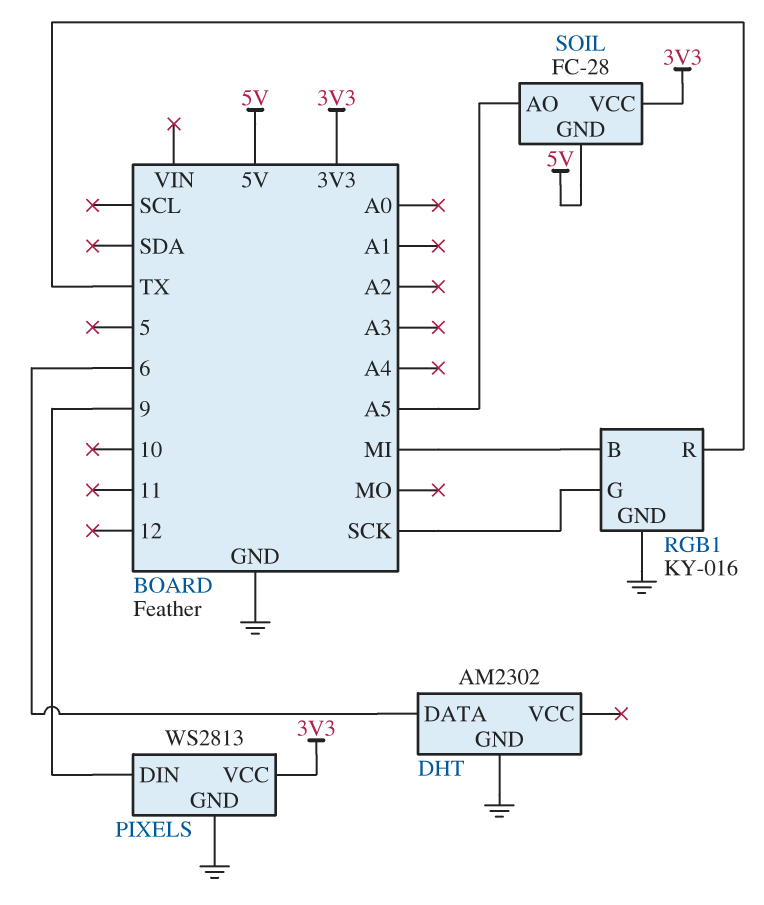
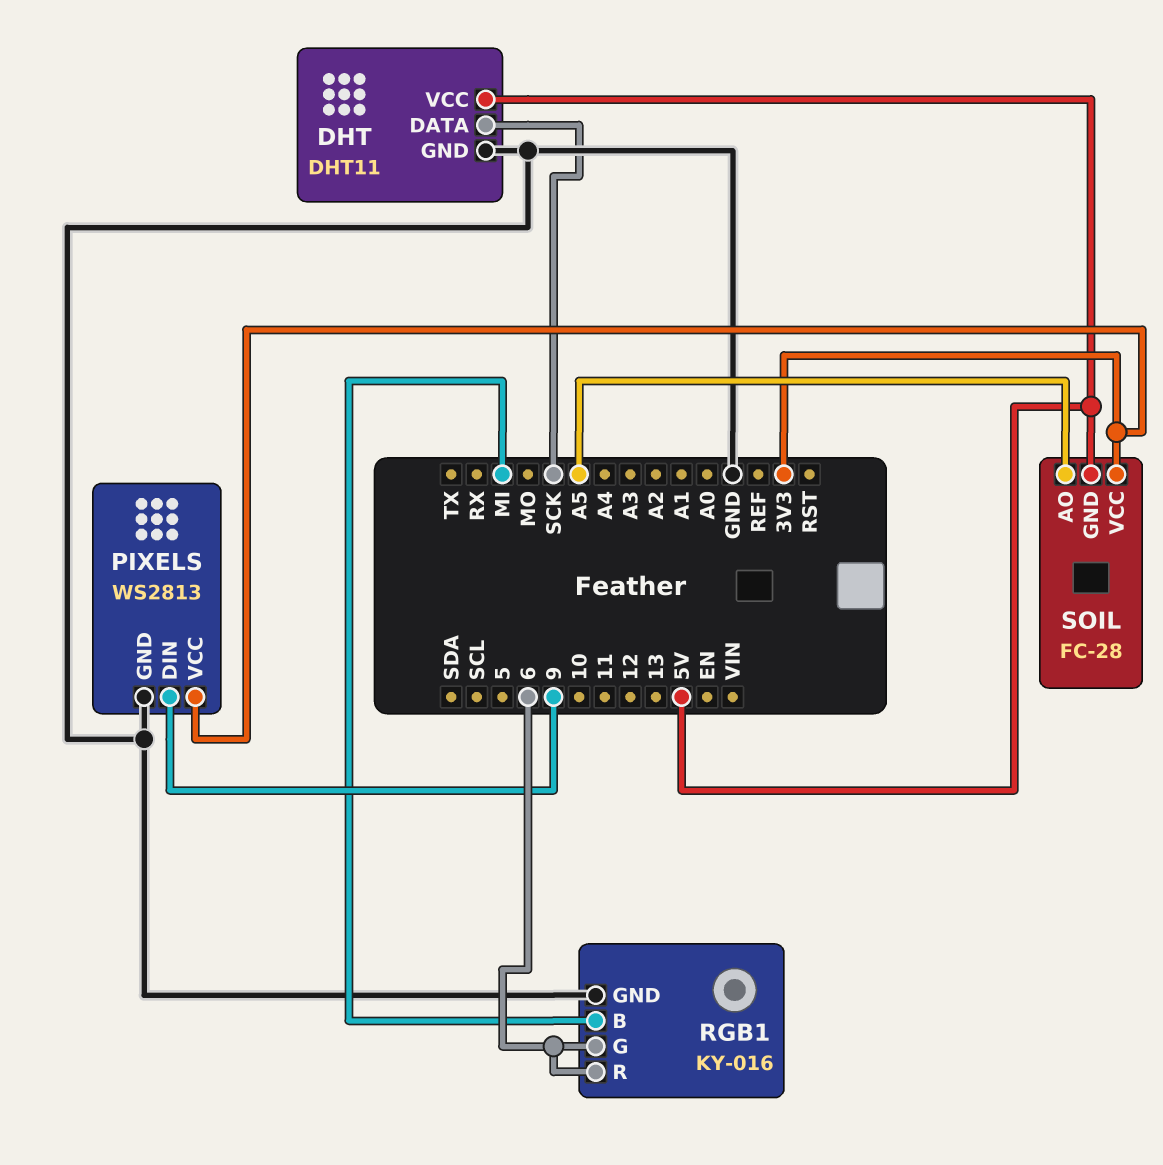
DHT: AM2302 -> DHT11
DHT pin DATA: 6 -> SCK
DHT pin VCC: none -> 5V
RGB1 pin G: SCK -> 6
RGB1 pin R: TX -> 6

